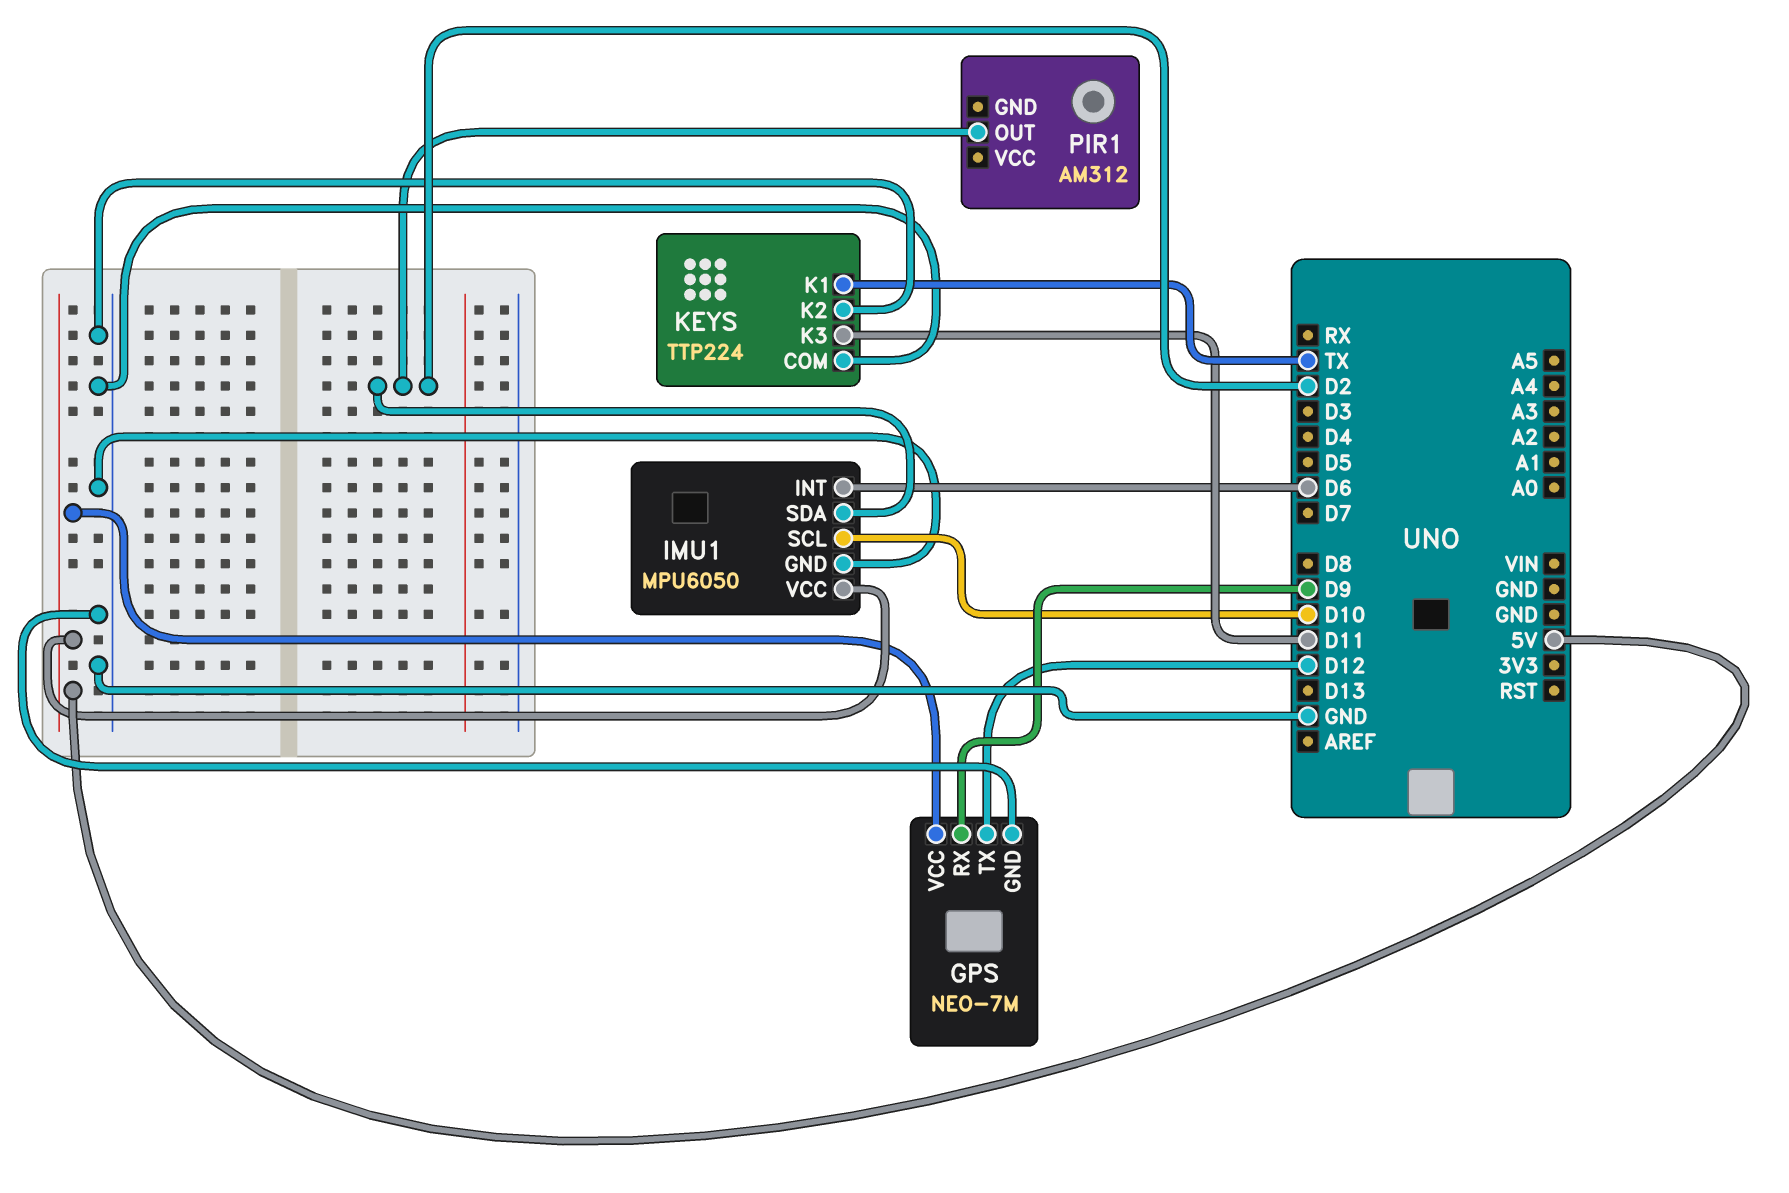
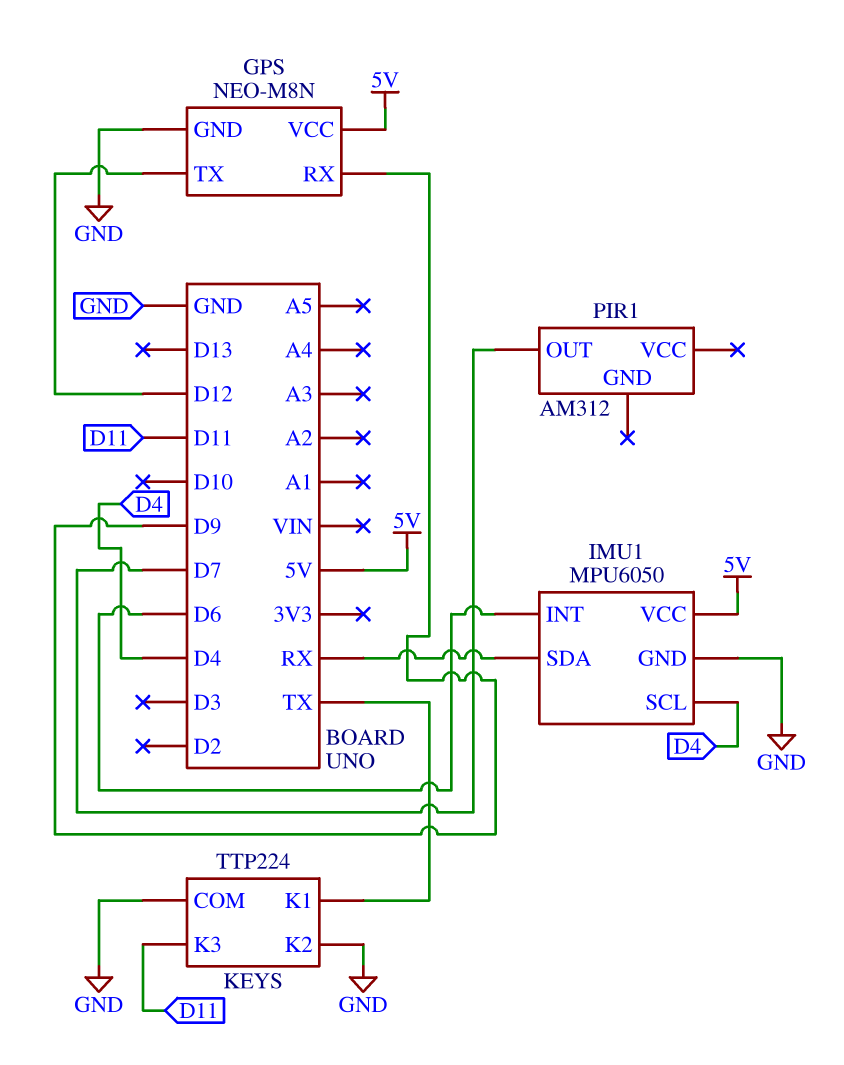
GPS: NEO-7M -> NEO-M8N
IMU1 pin SCL: D10 -> D4
IMU1 pin SDA: D2 -> RX
PIR1 pin OUT: D2 -> D7

